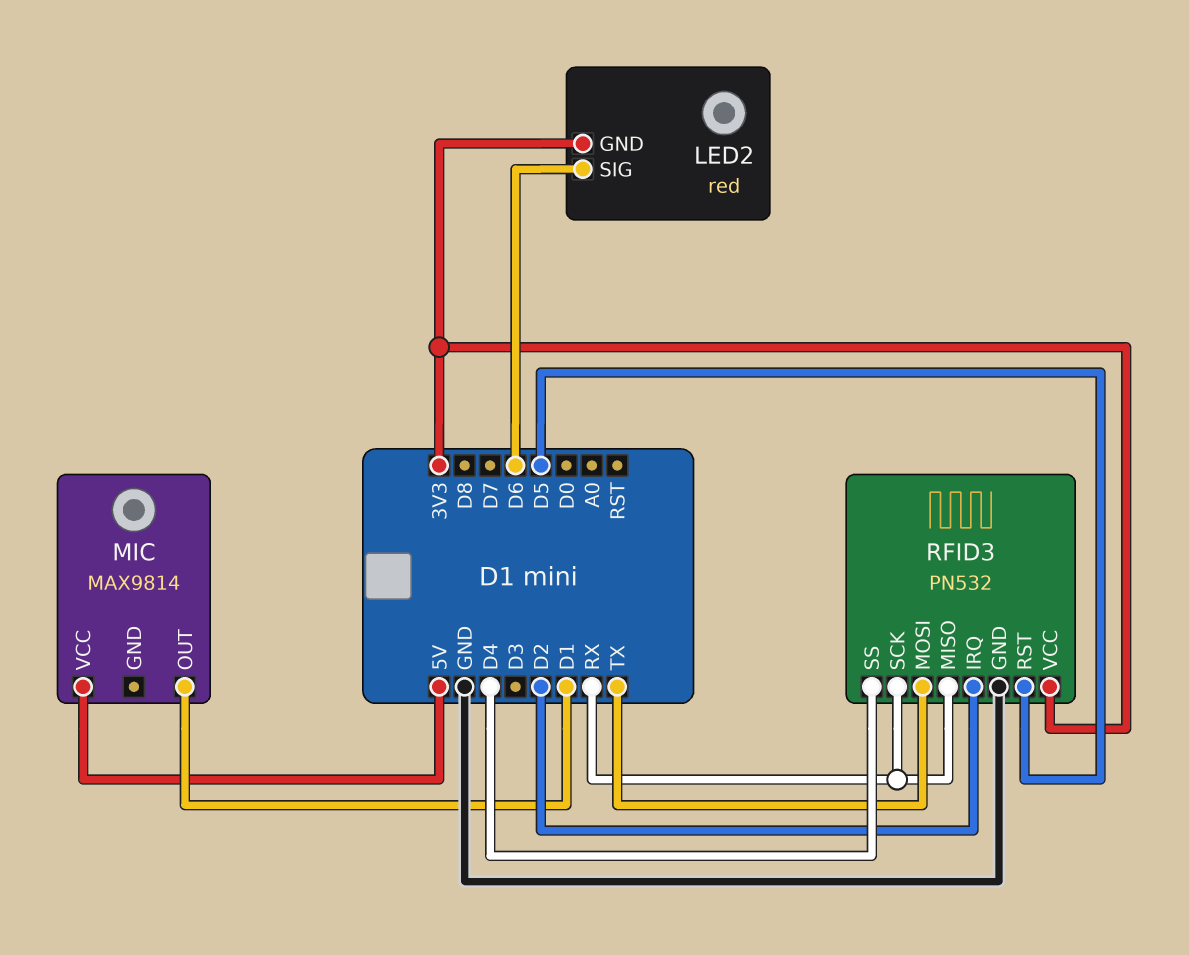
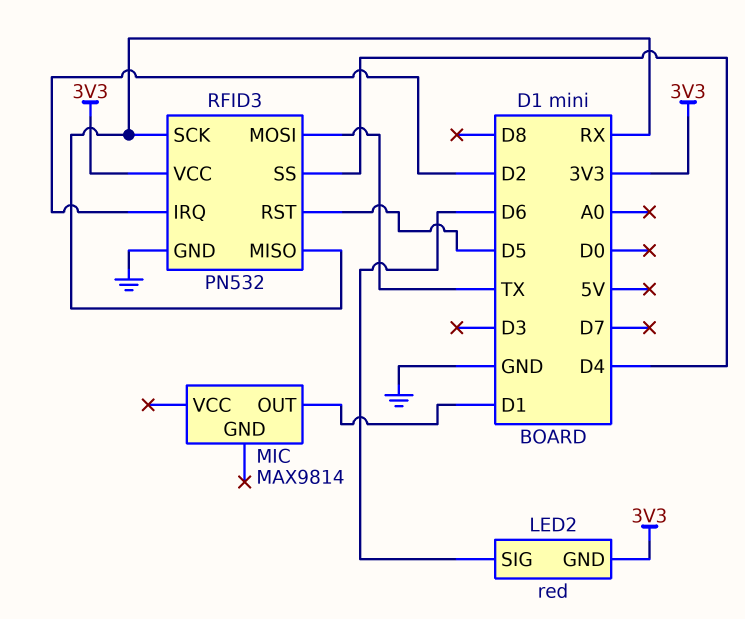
MIC pin VCC: 5V -> none

